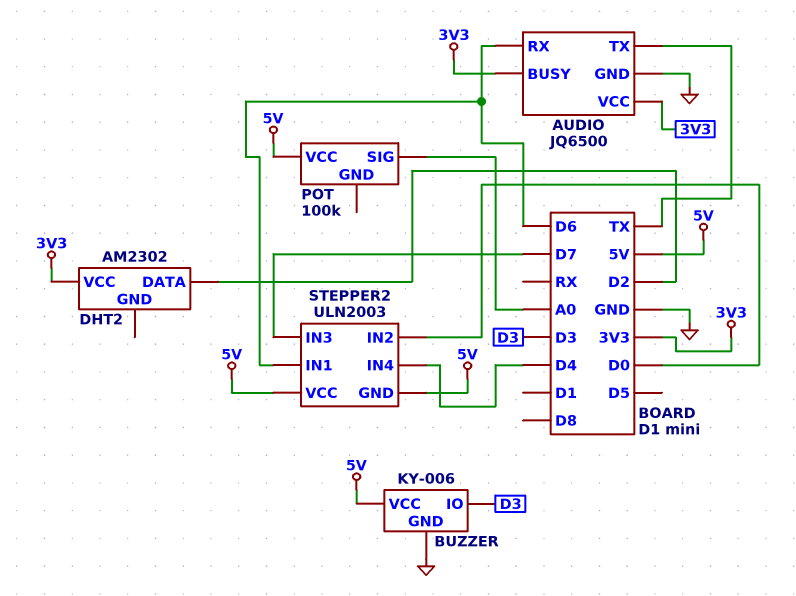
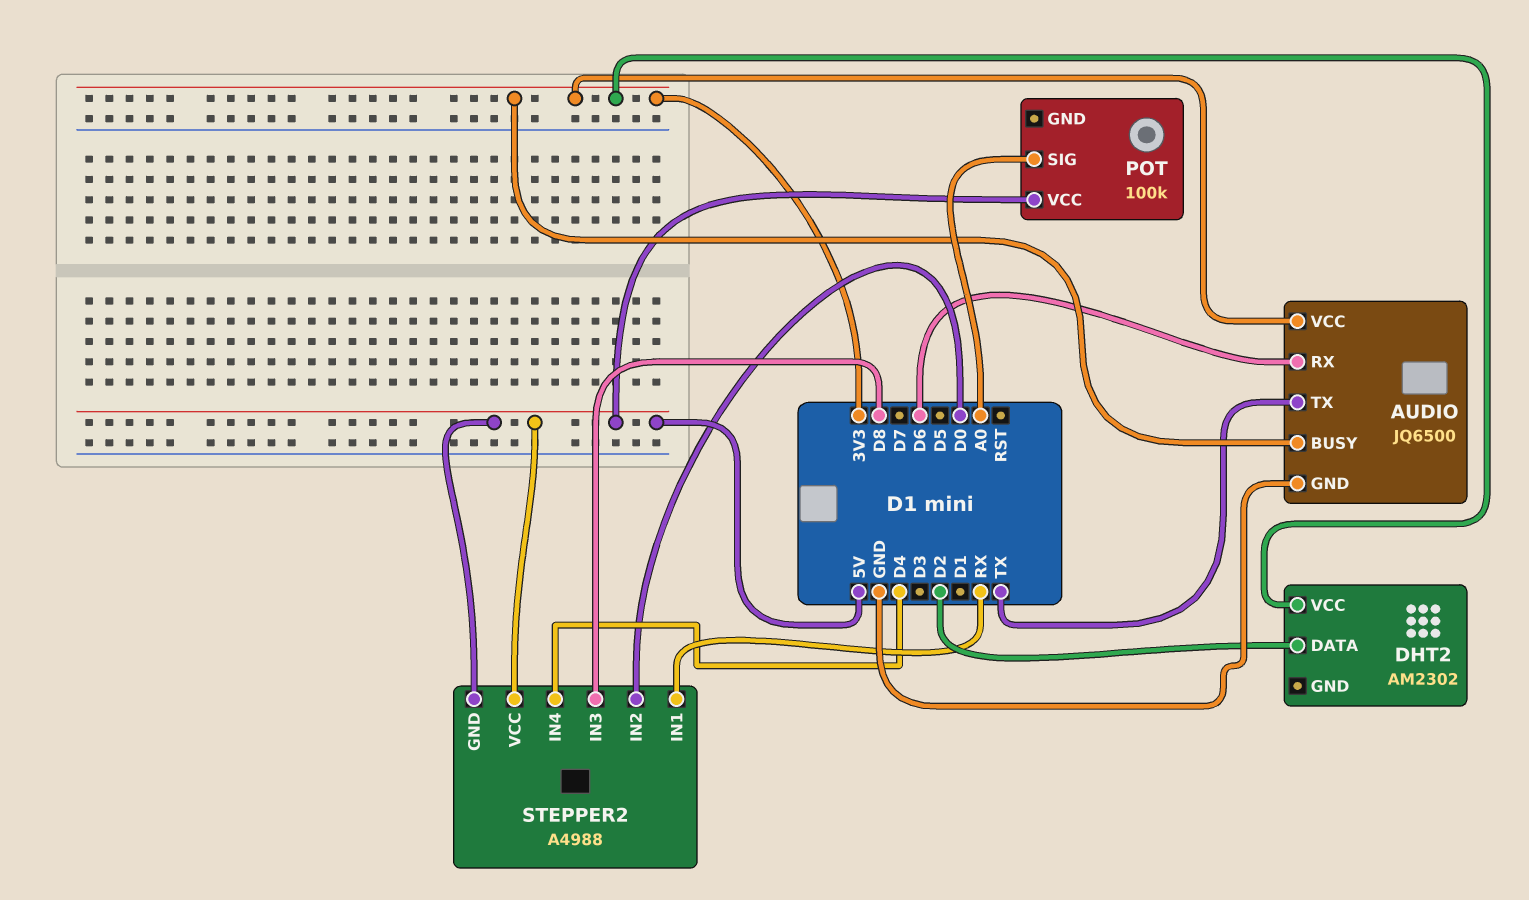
BUZZER: KY-006 -> none
BUZZER pin GND: GND -> none
BUZZER pin IO: D3 -> none
BUZZER pin VCC: 5V -> none
STEPPER2: ULN2003 -> A4988
STEPPER2 pin IN1: D6 -> RX
STEPPER2 pin IN3: D7 -> D8

